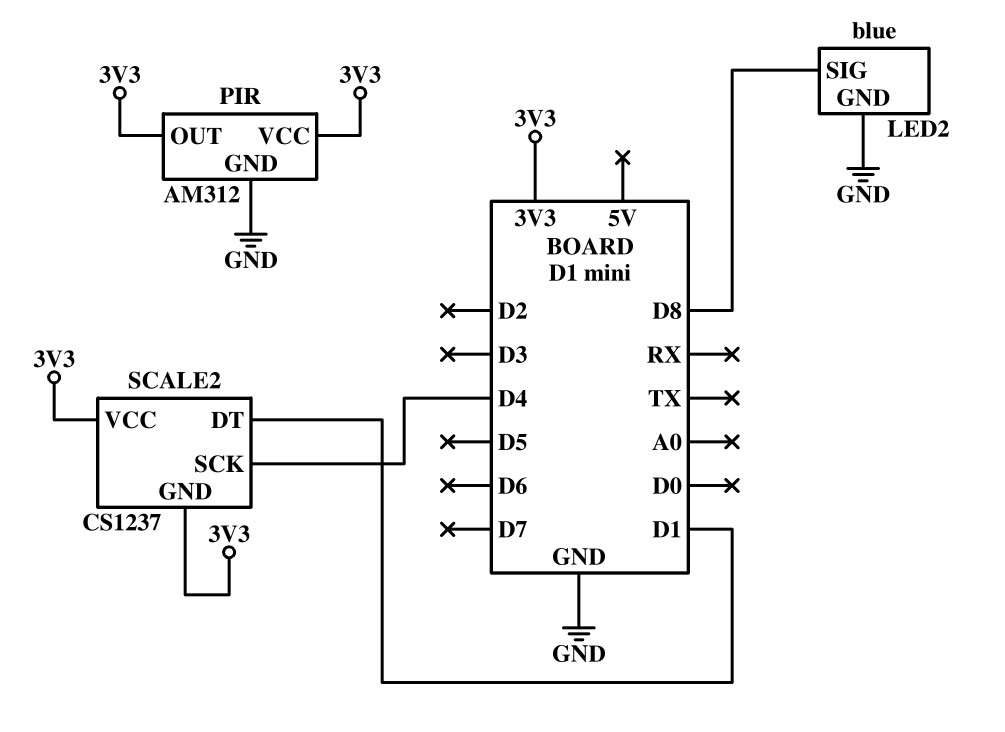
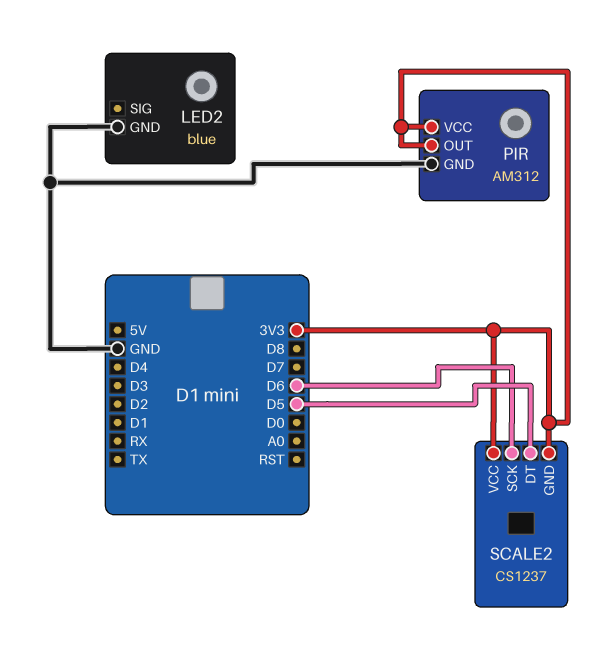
LED2 pin SIG: D8 -> none
SCALE2 pin DT: D1 -> D5
SCALE2 pin SCK: D4 -> D6

